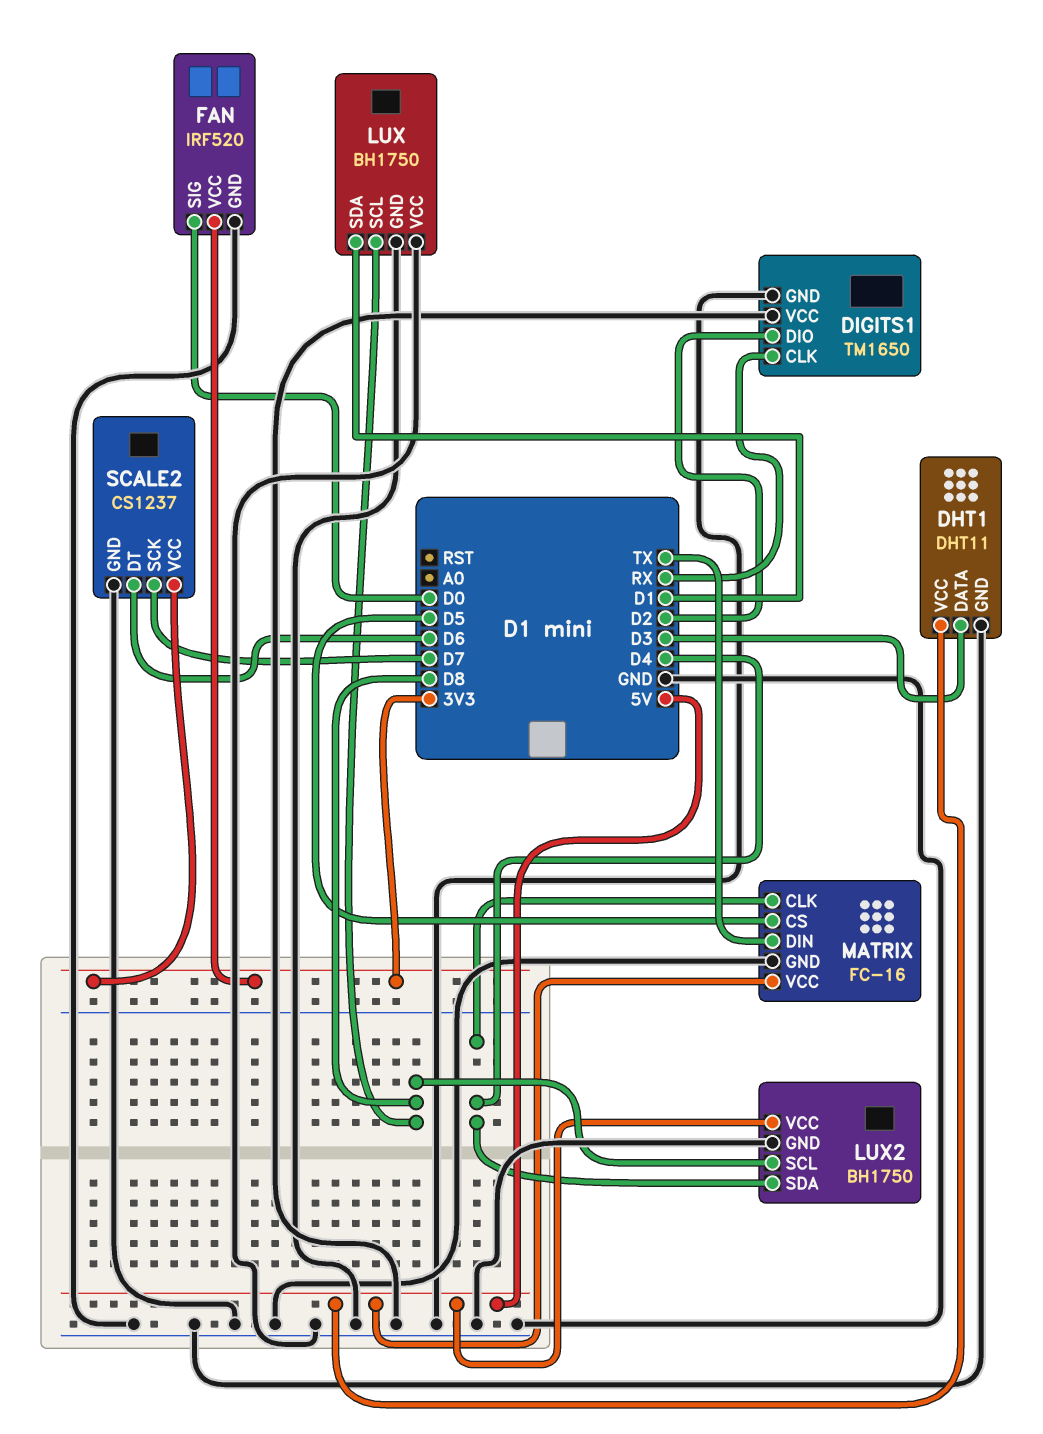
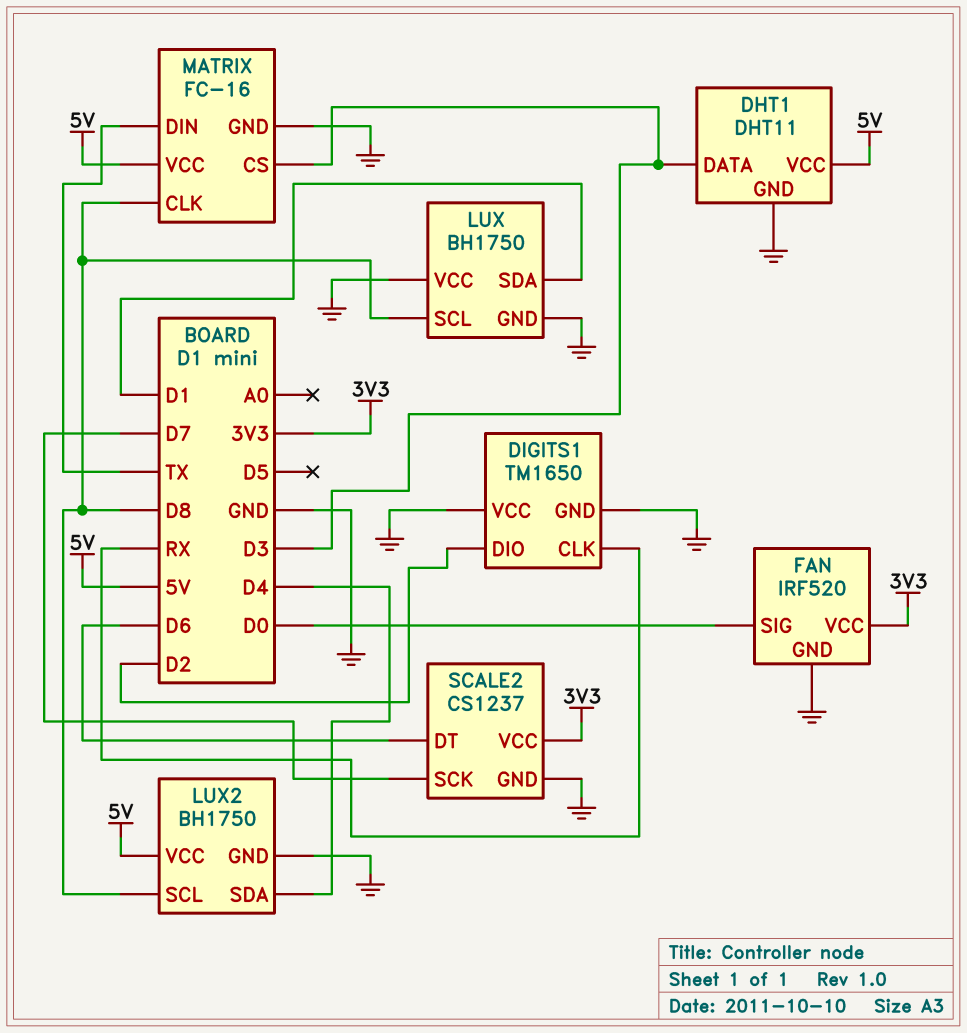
MATRIX pin CLK: D4 -> D8
MATRIX pin CS: D5 -> D3

